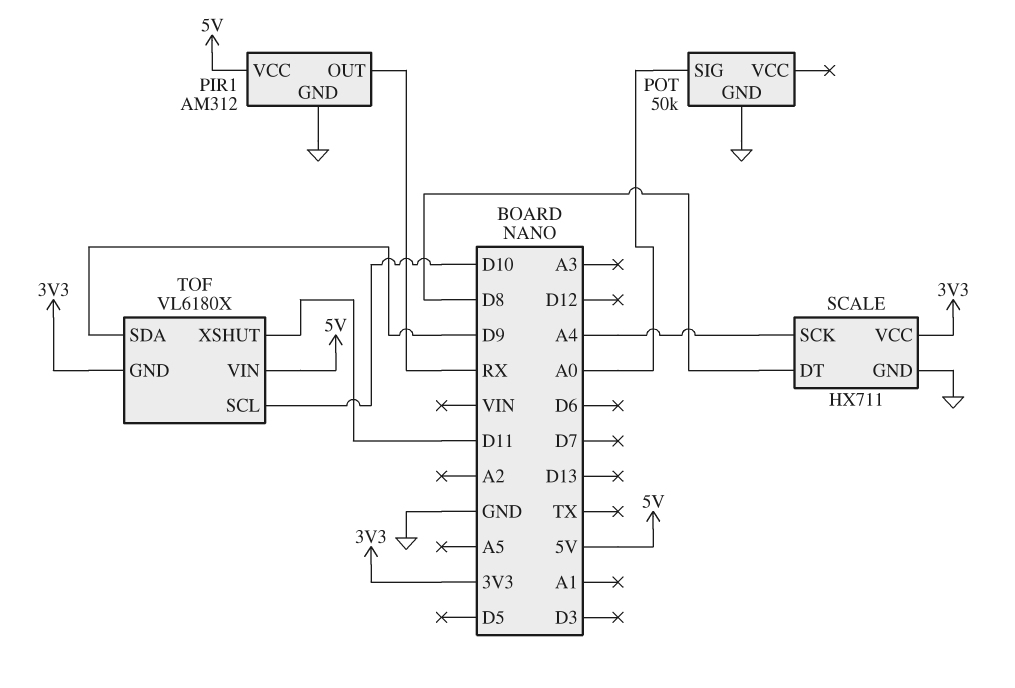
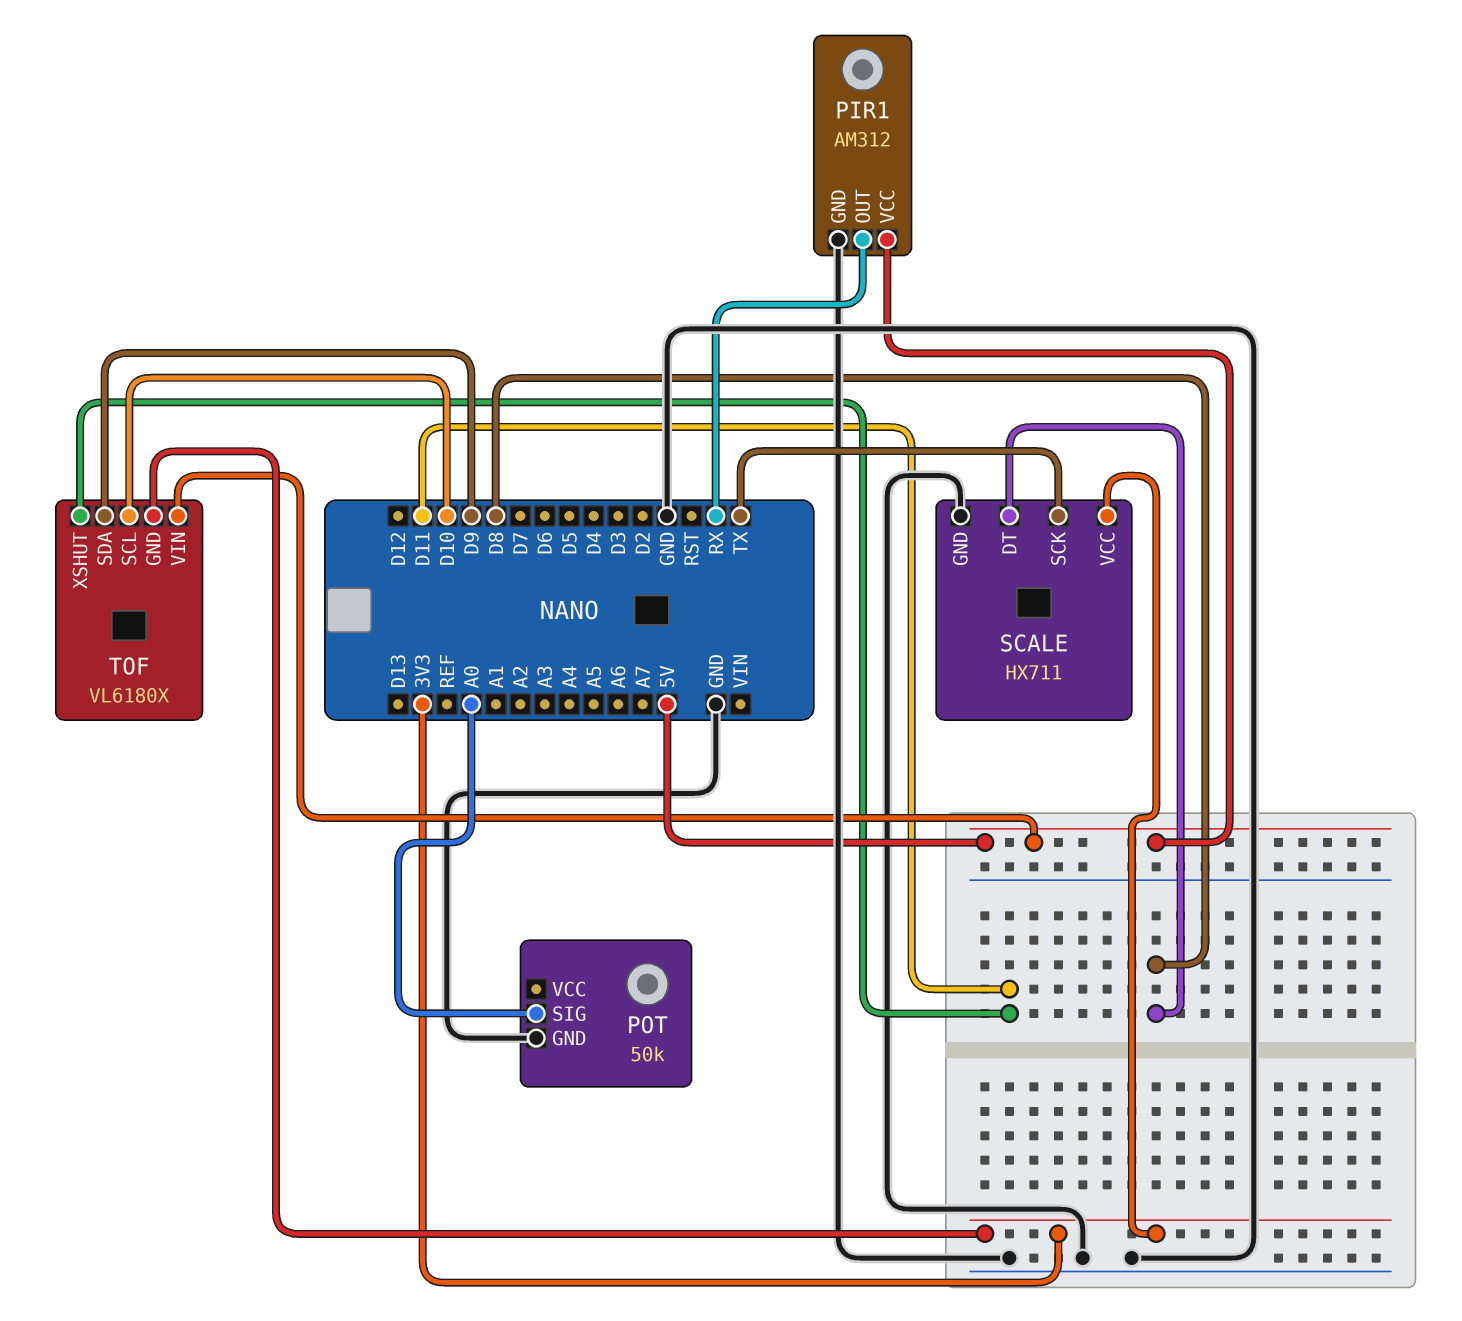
SCALE pin SCK: A4 -> TX

